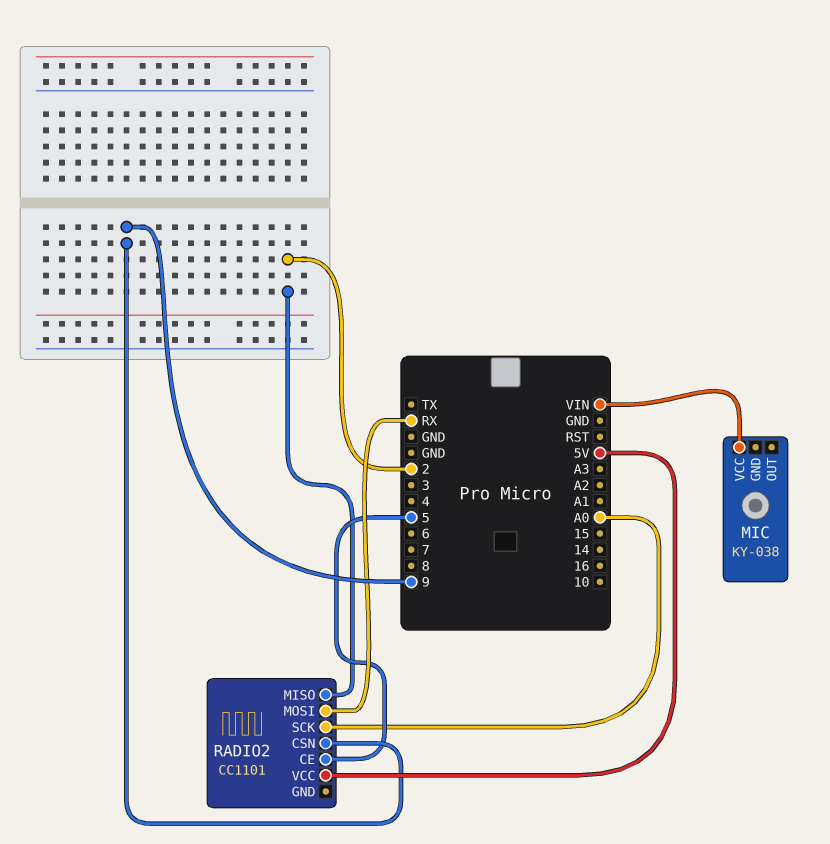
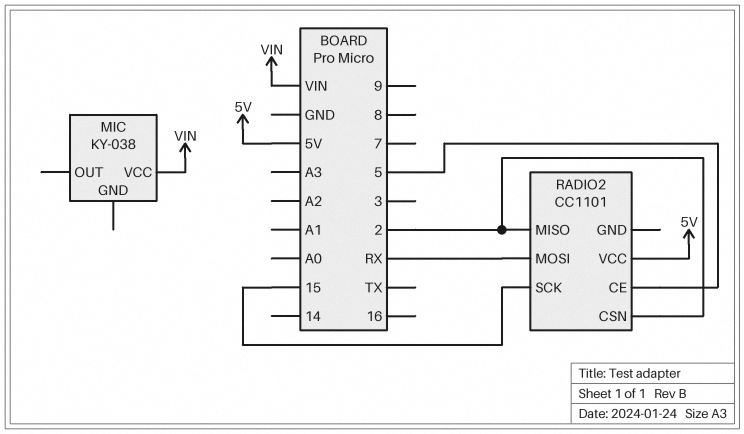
RADIO2 pin CSN: 9 -> 2
RADIO2 pin SCK: A0 -> 15

